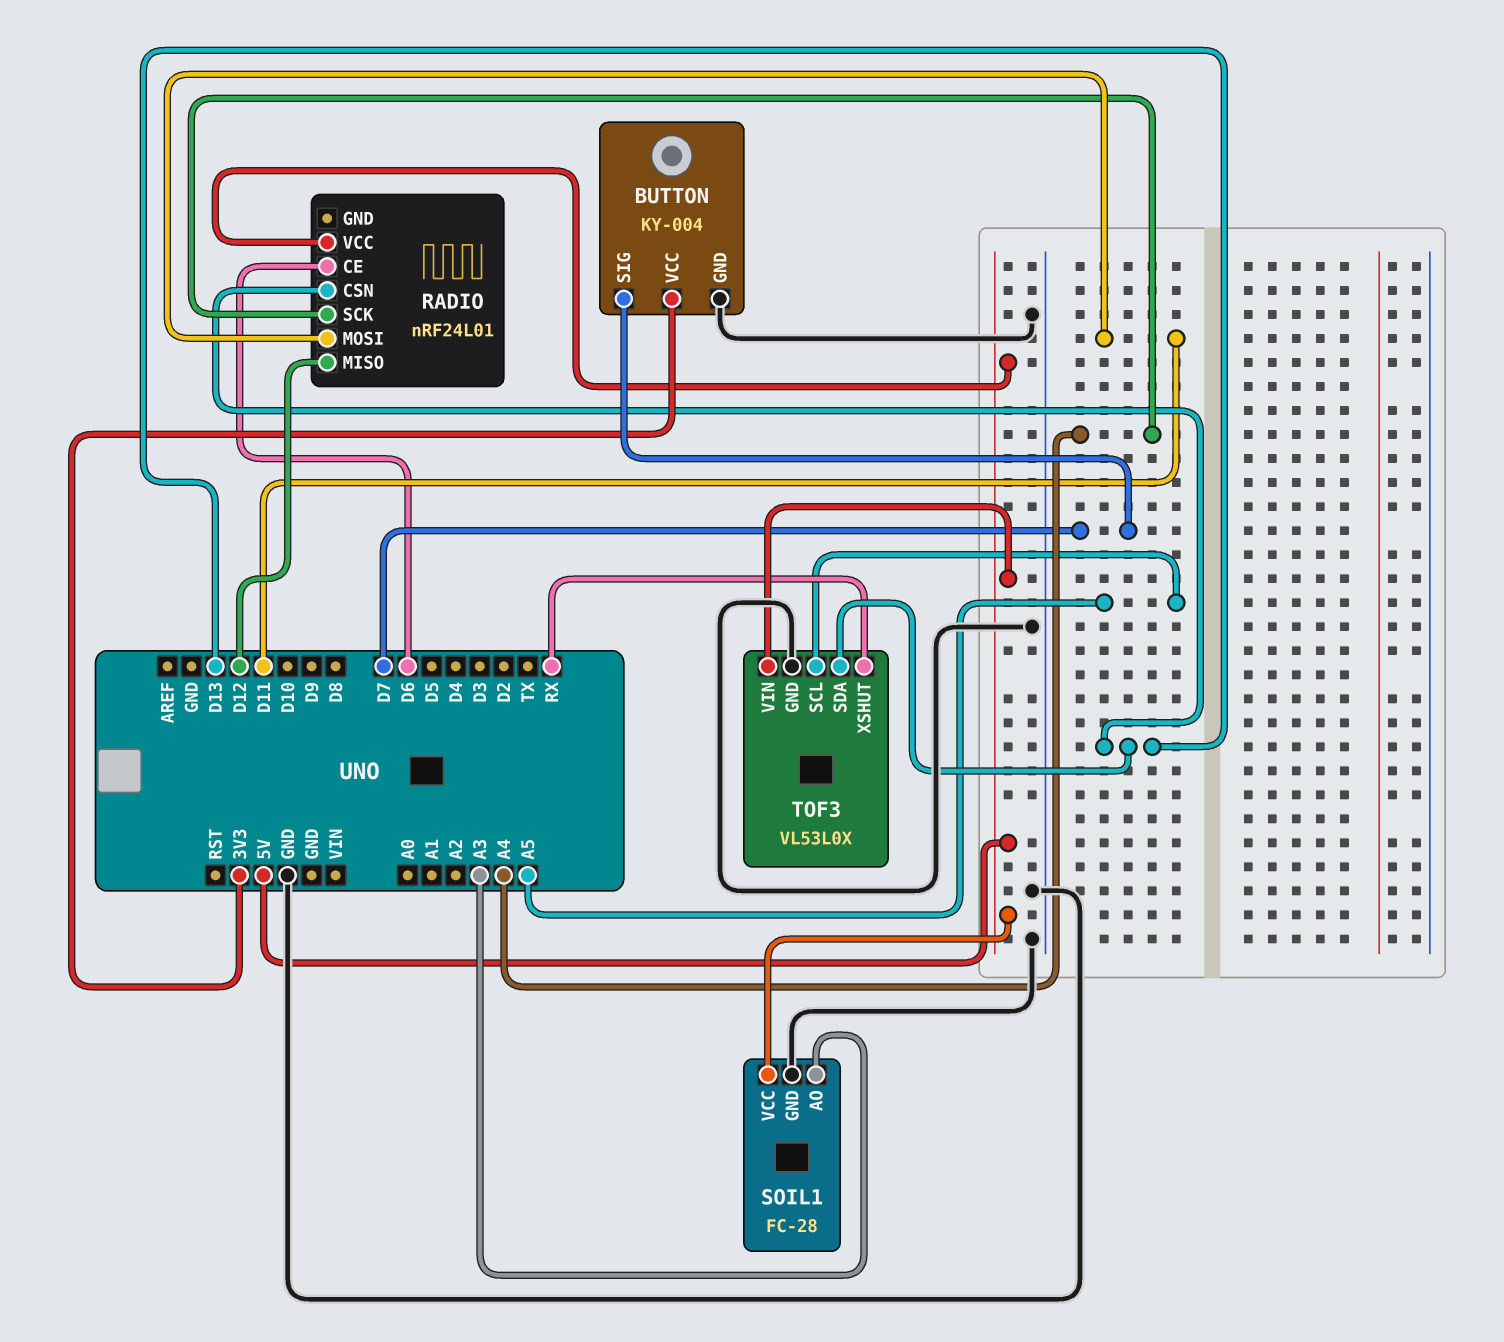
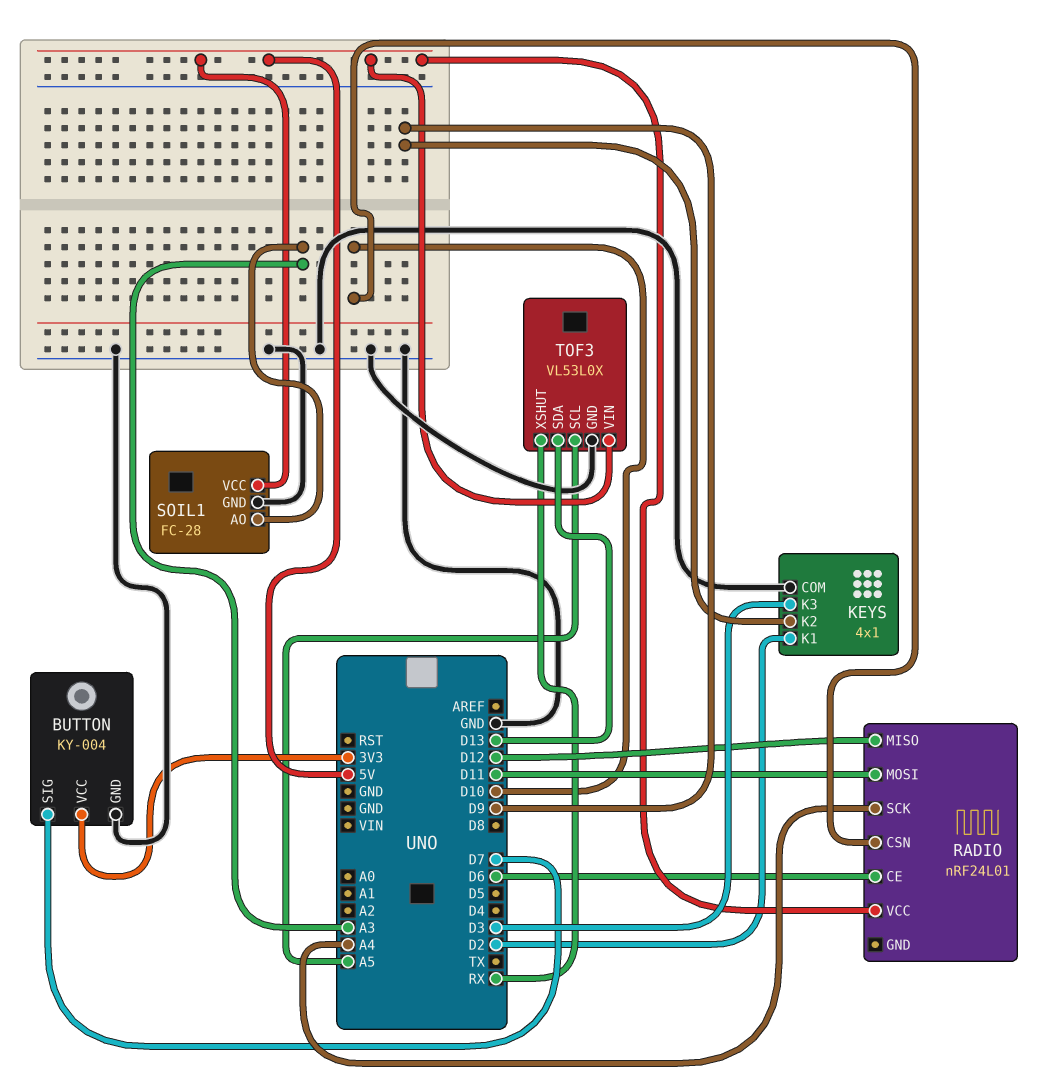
KEYS: none -> 4x1
KEYS pin COM: none -> GND
KEYS pin K1: none -> D2
KEYS pin K2: none -> D9
KEYS pin K3: none -> D3
RADIO pin CSN: D13 -> D10

